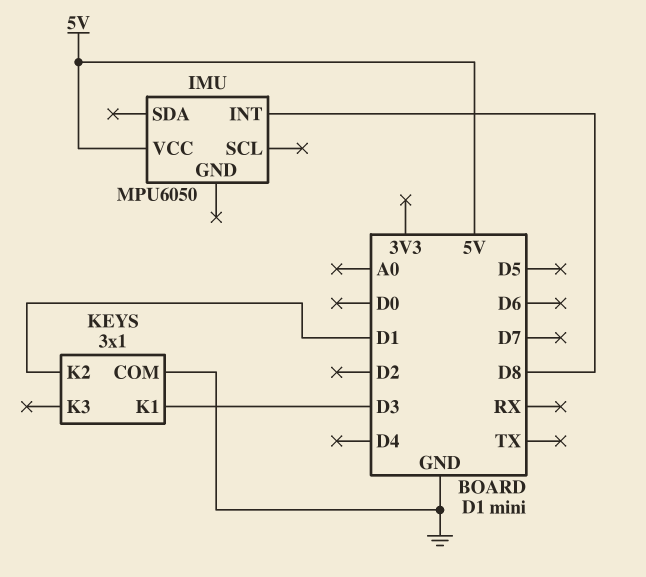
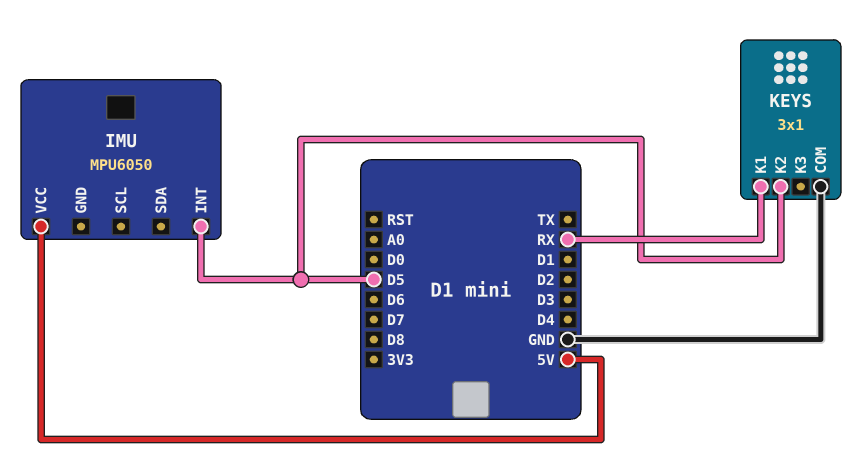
IMU pin INT: D8 -> D5
KEYS pin K1: D3 -> RX
KEYS pin K2: D1 -> D5

